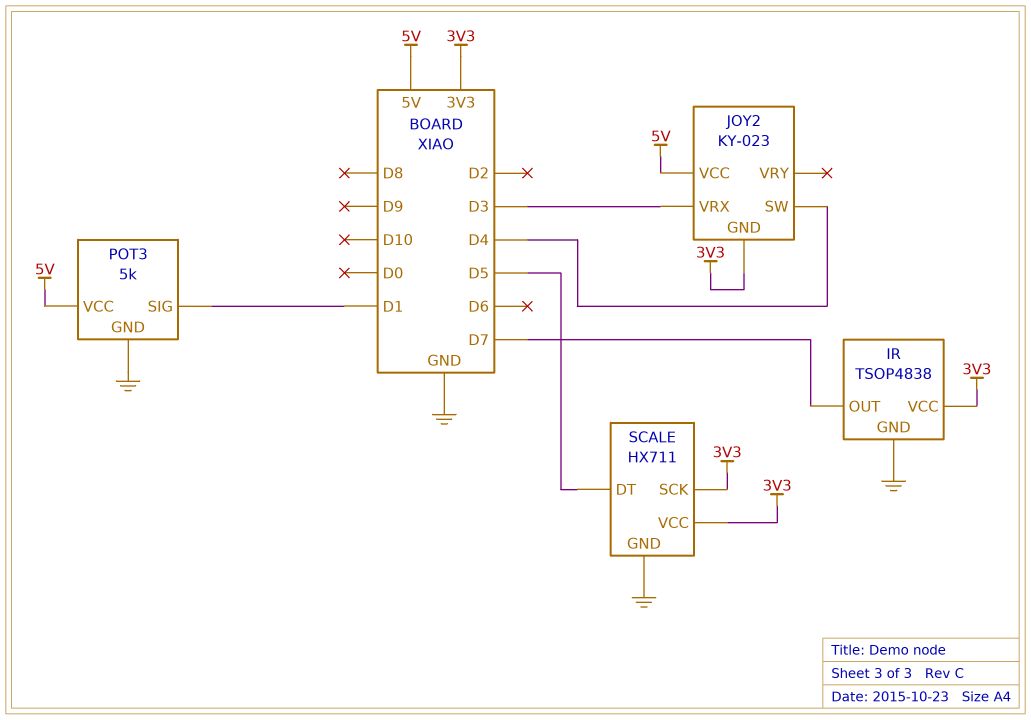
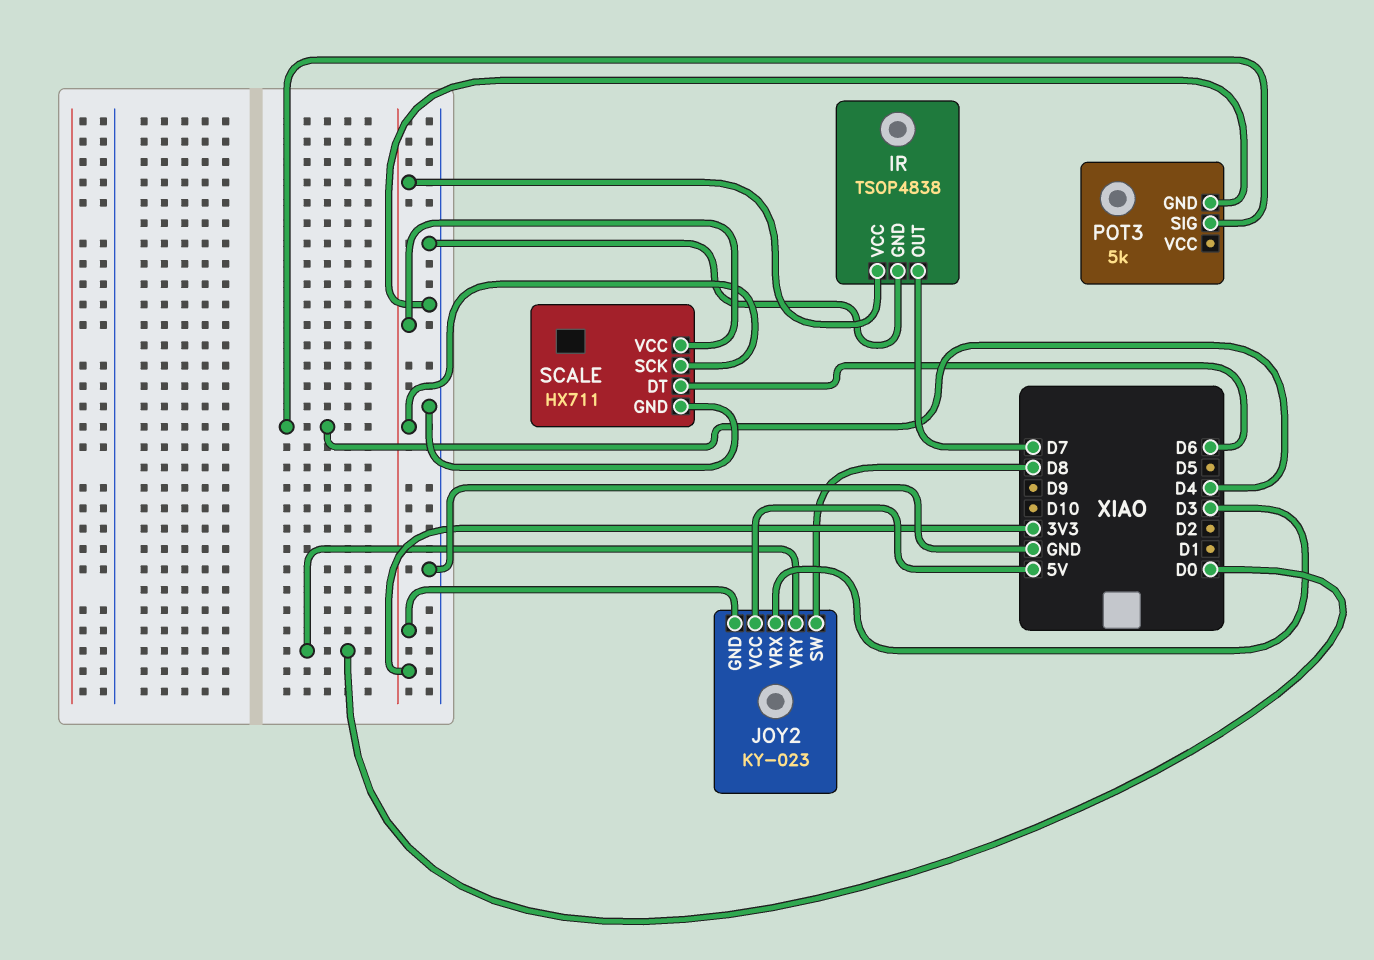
JOY2 pin SW: D4 -> D8
JOY2 pin VRY: none -> D0
POT3 pin SIG: D1 -> D4
POT3 pin VCC: 5V -> none
SCALE pin DT: D5 -> D6

